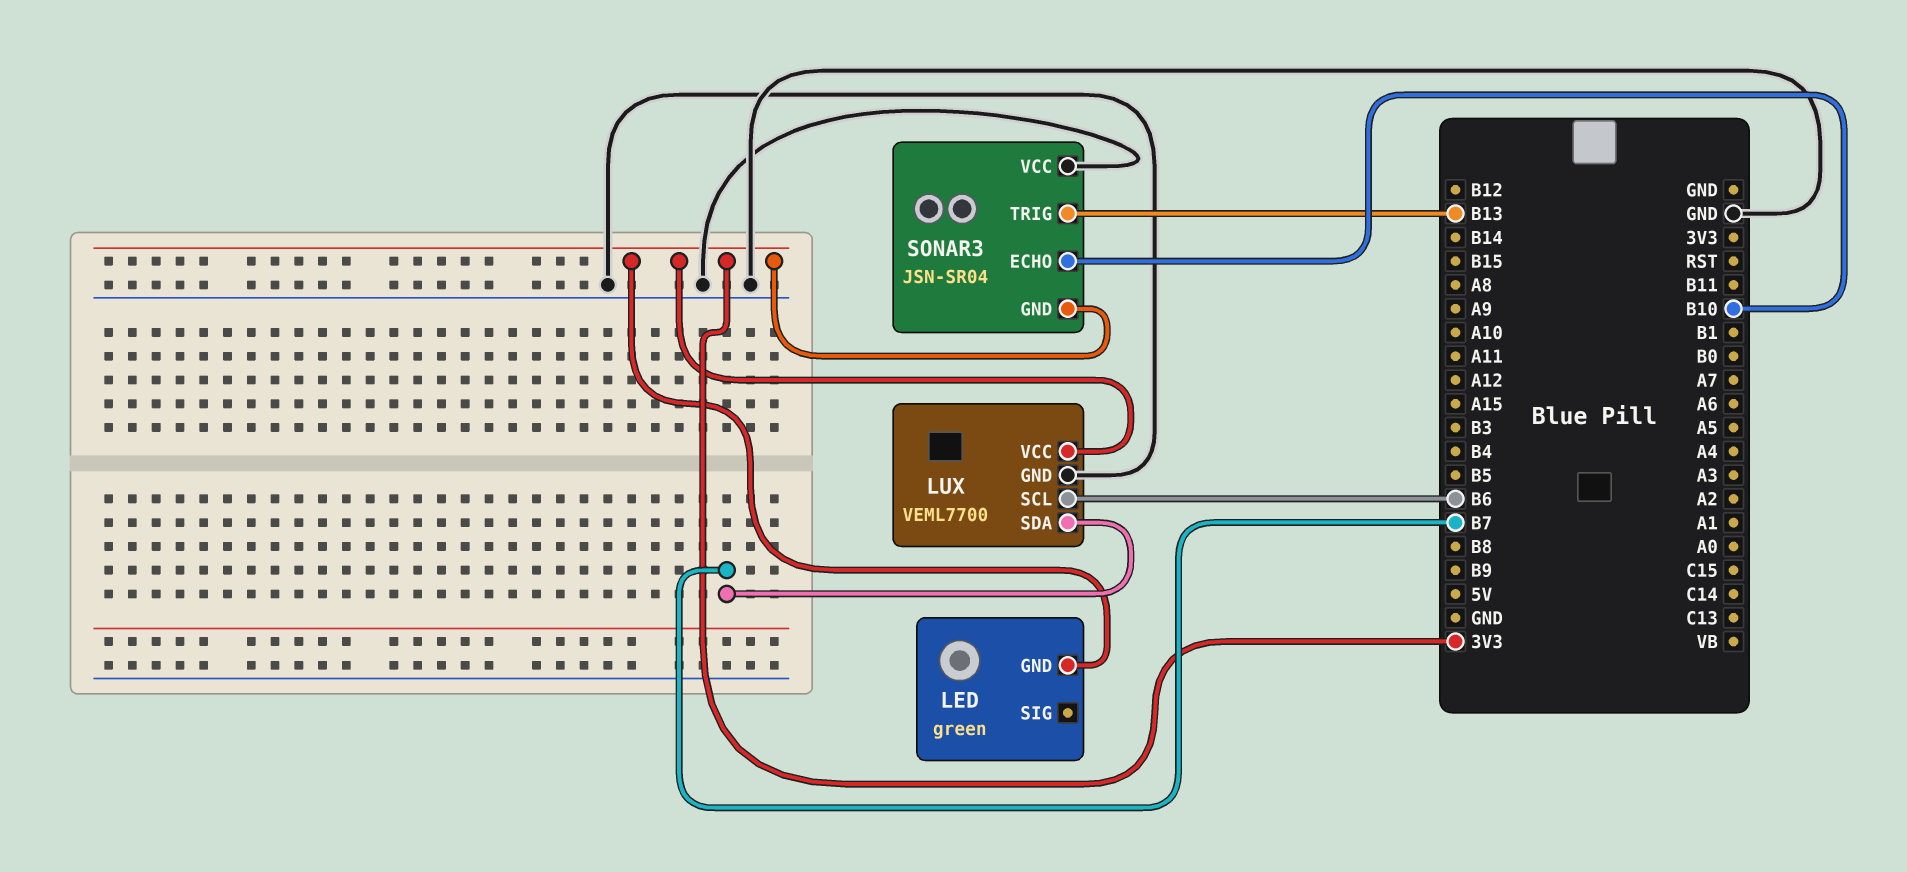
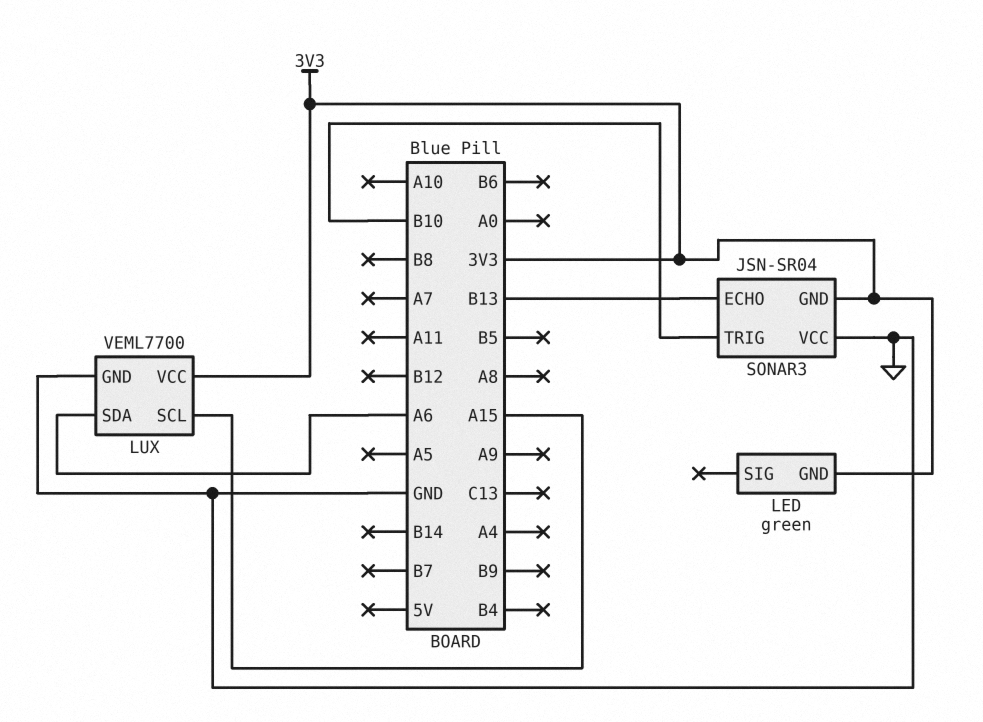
LUX pin SCL: B6 -> A15
LUX pin SDA: B7 -> A6
SONAR3 pin ECHO: B10 -> B13
SONAR3 pin TRIG: B13 -> B10

